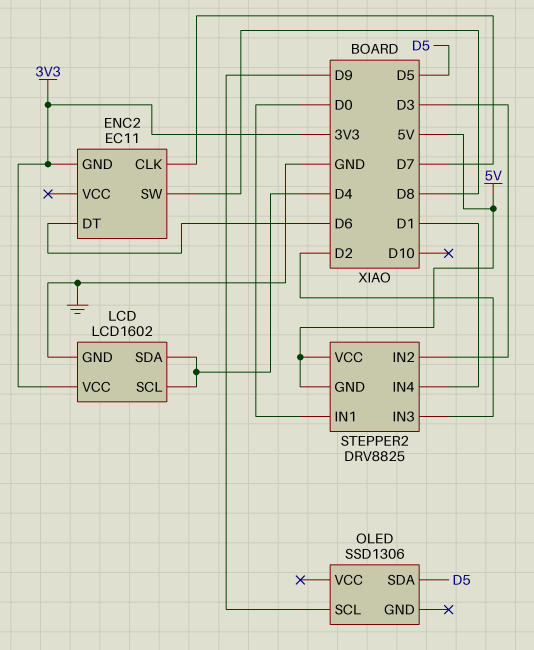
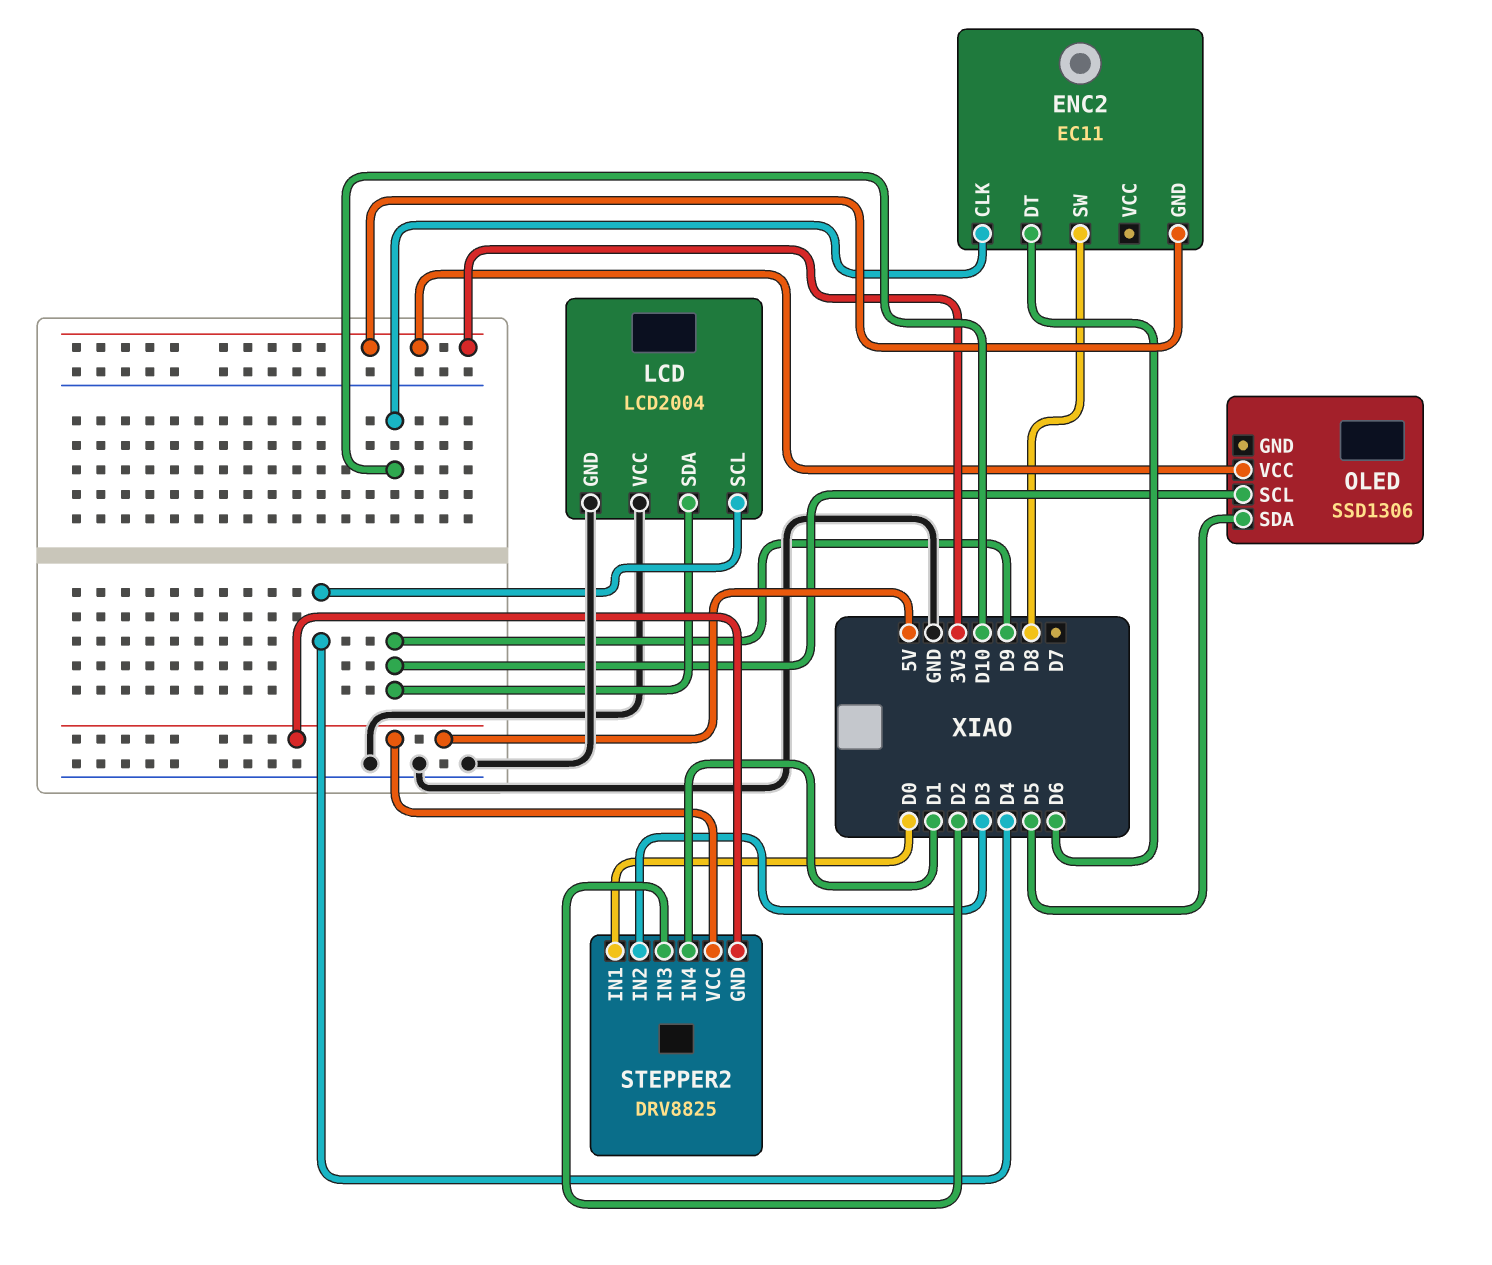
ENC2 pin CLK: D7 -> D10
LCD: LCD1602 -> LCD2004
LCD pin SDA: D4 -> D9
LCD pin VCC: 3V3 -> GND
OLED pin VCC: none -> 3V3

